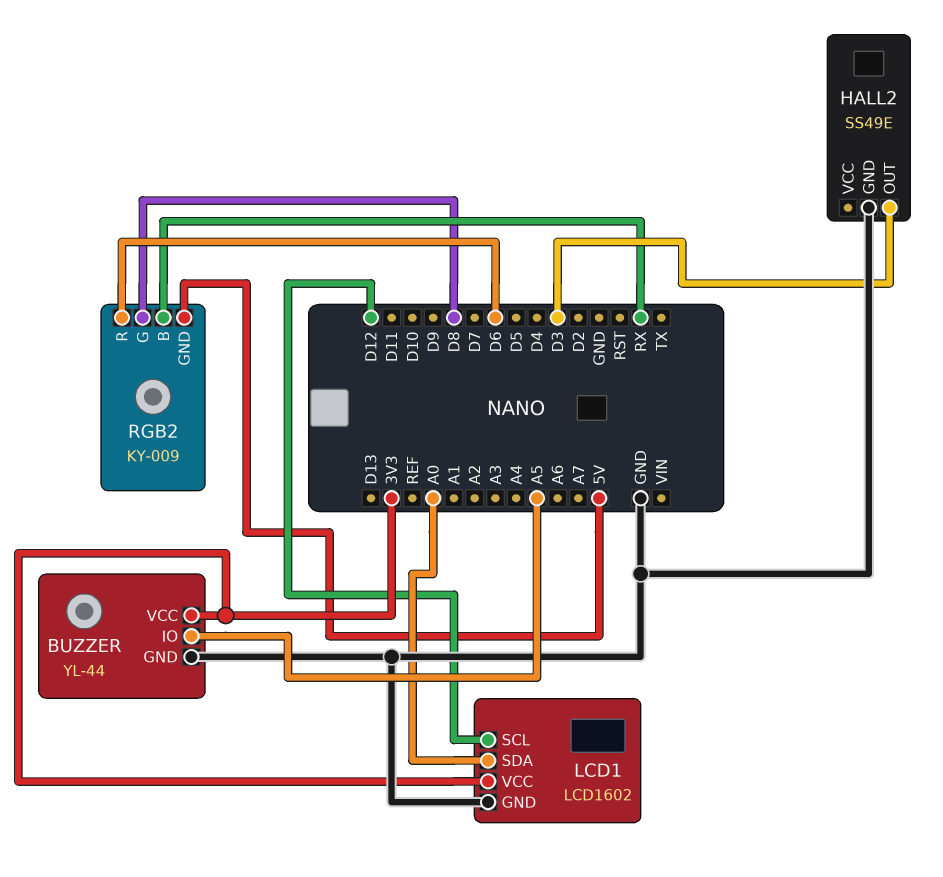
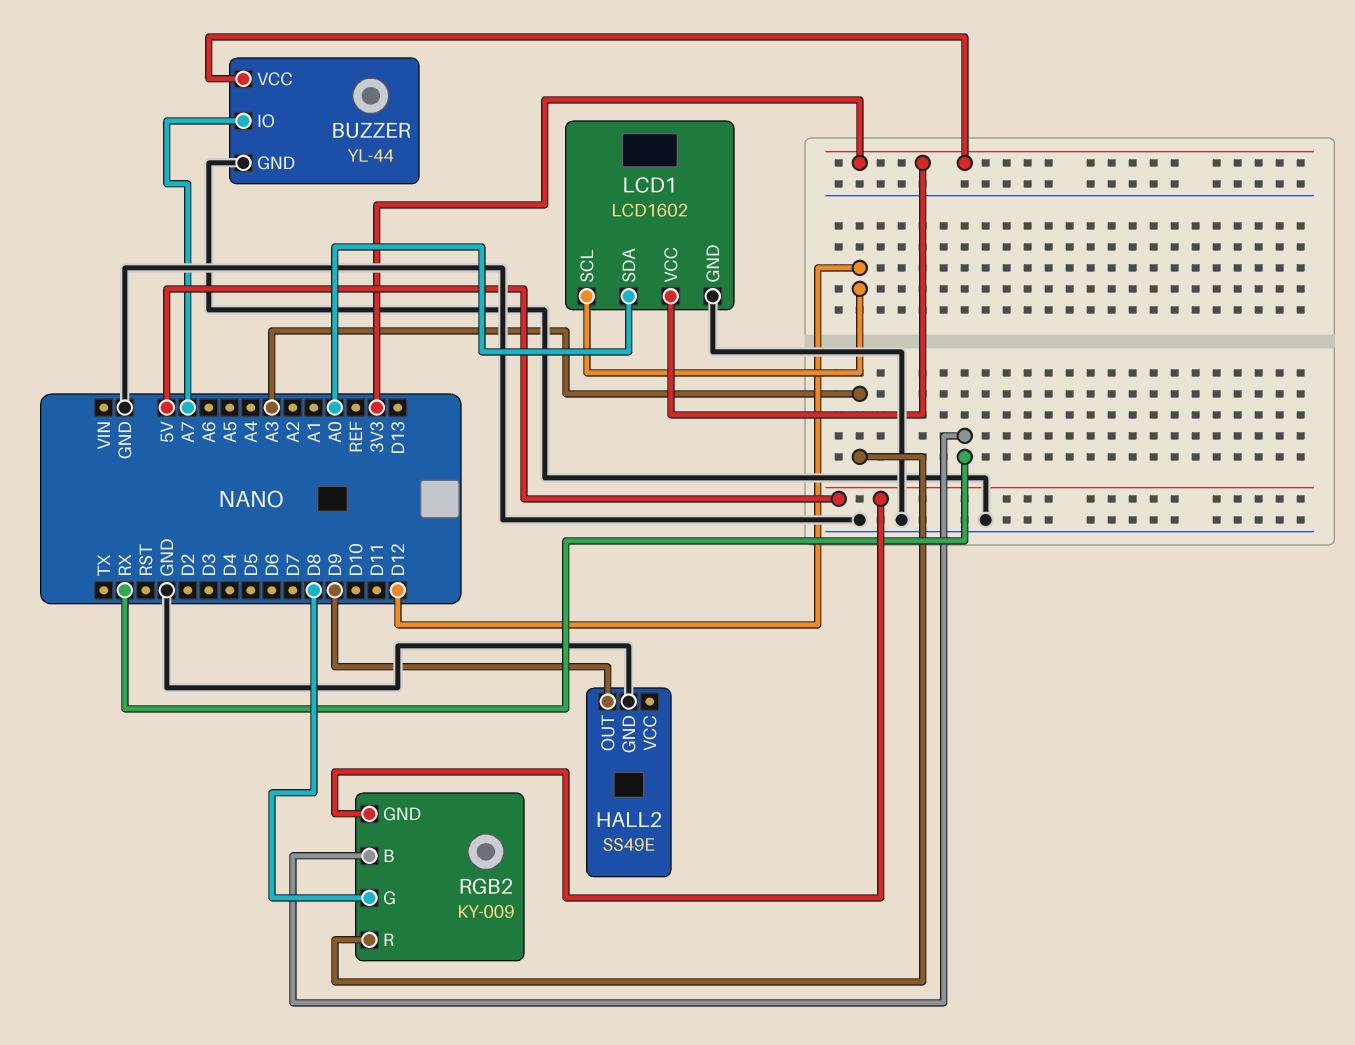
BUZZER pin IO: A5 -> A7
HALL2 pin OUT: D3 -> D9
RGB2 pin R: D6 -> A3

